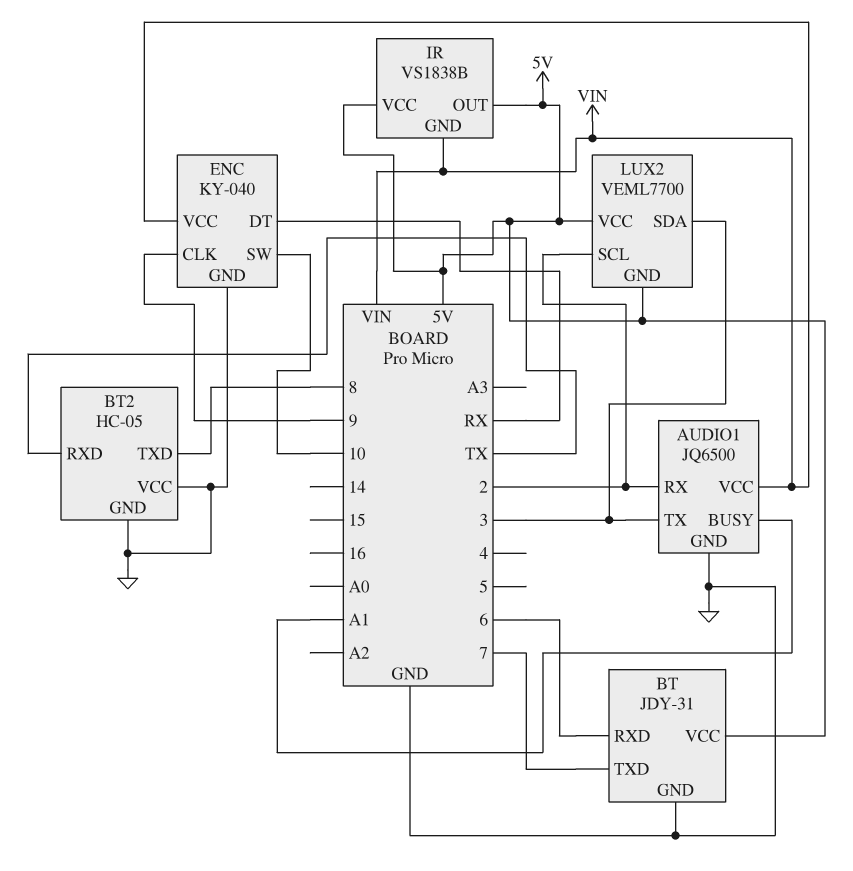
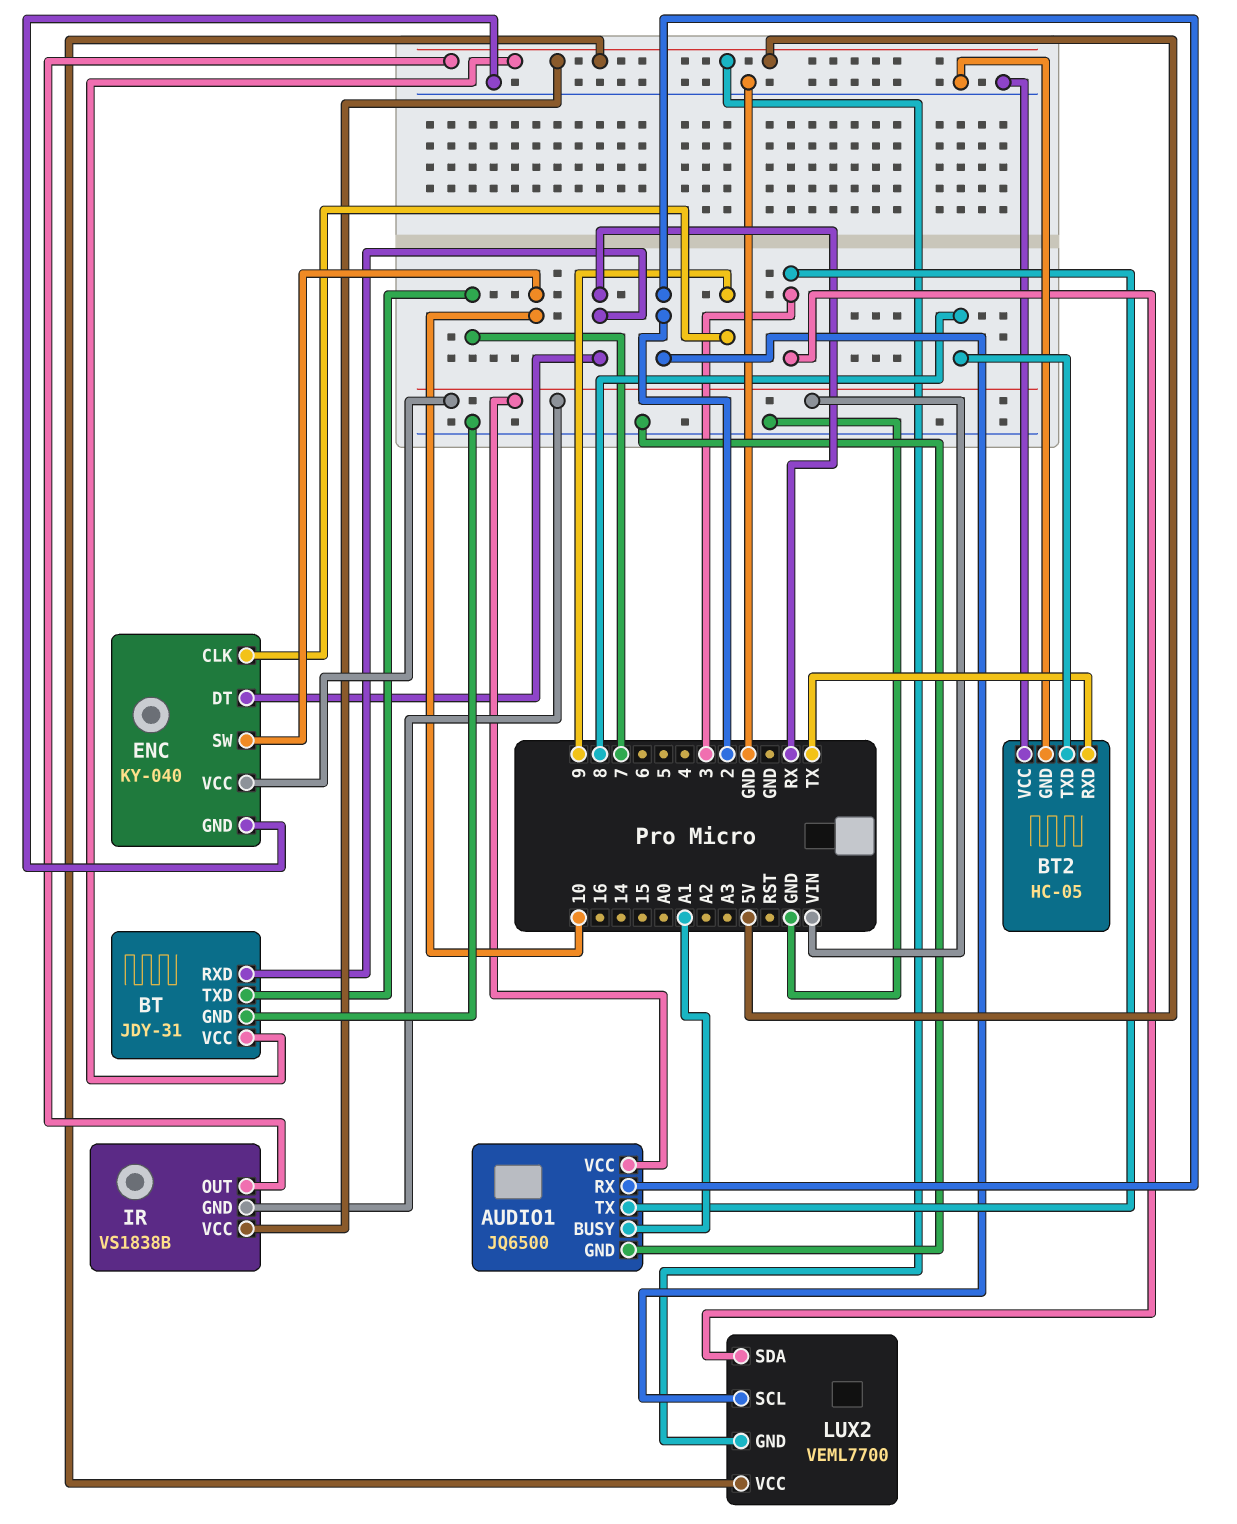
BT pin RXD: 6 -> RX

